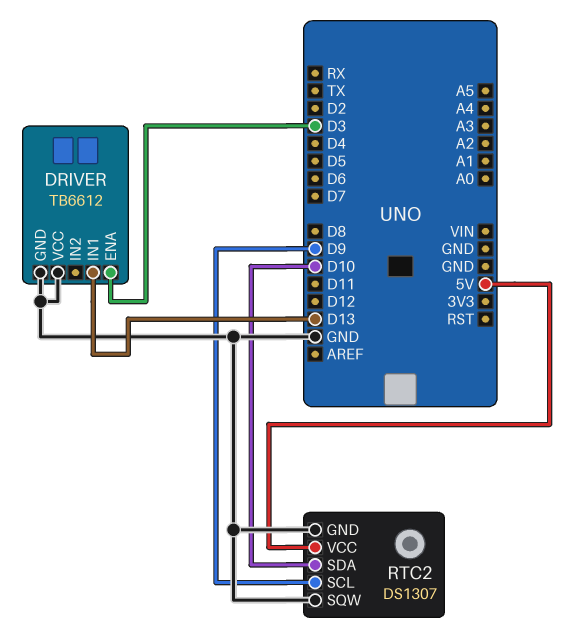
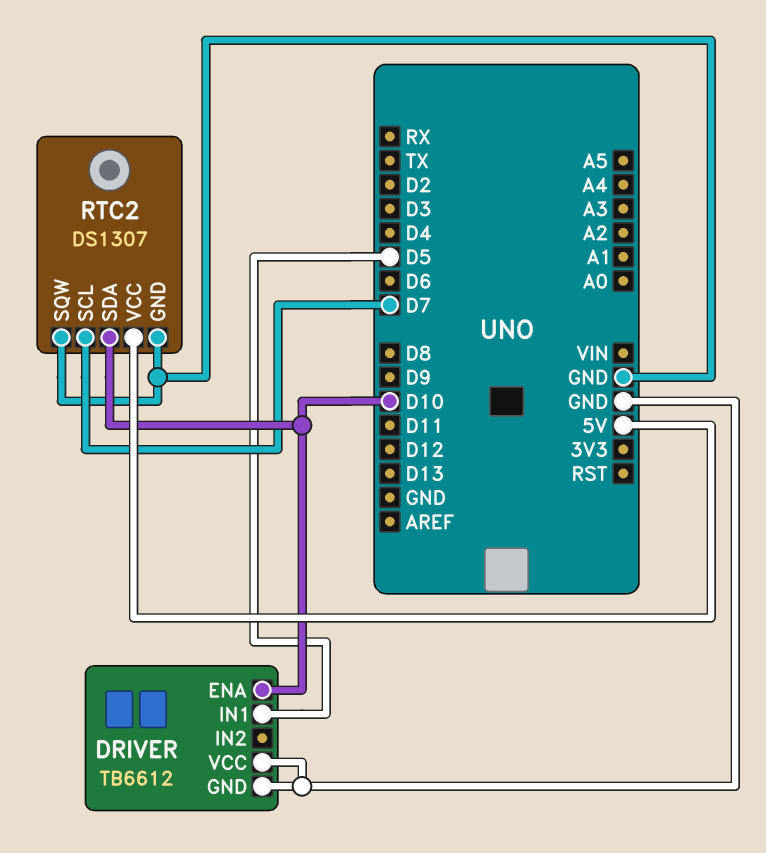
DRIVER pin ENA: D3 -> D10
DRIVER pin IN1: D13 -> D5
RTC2 pin SCL: D9 -> D7

